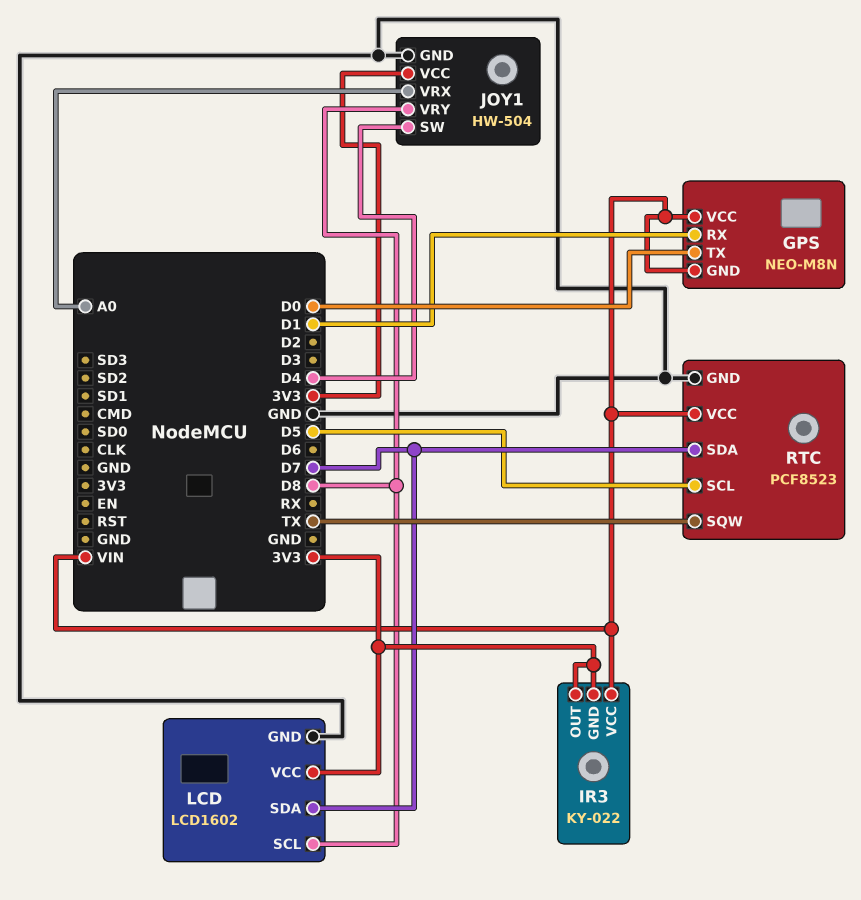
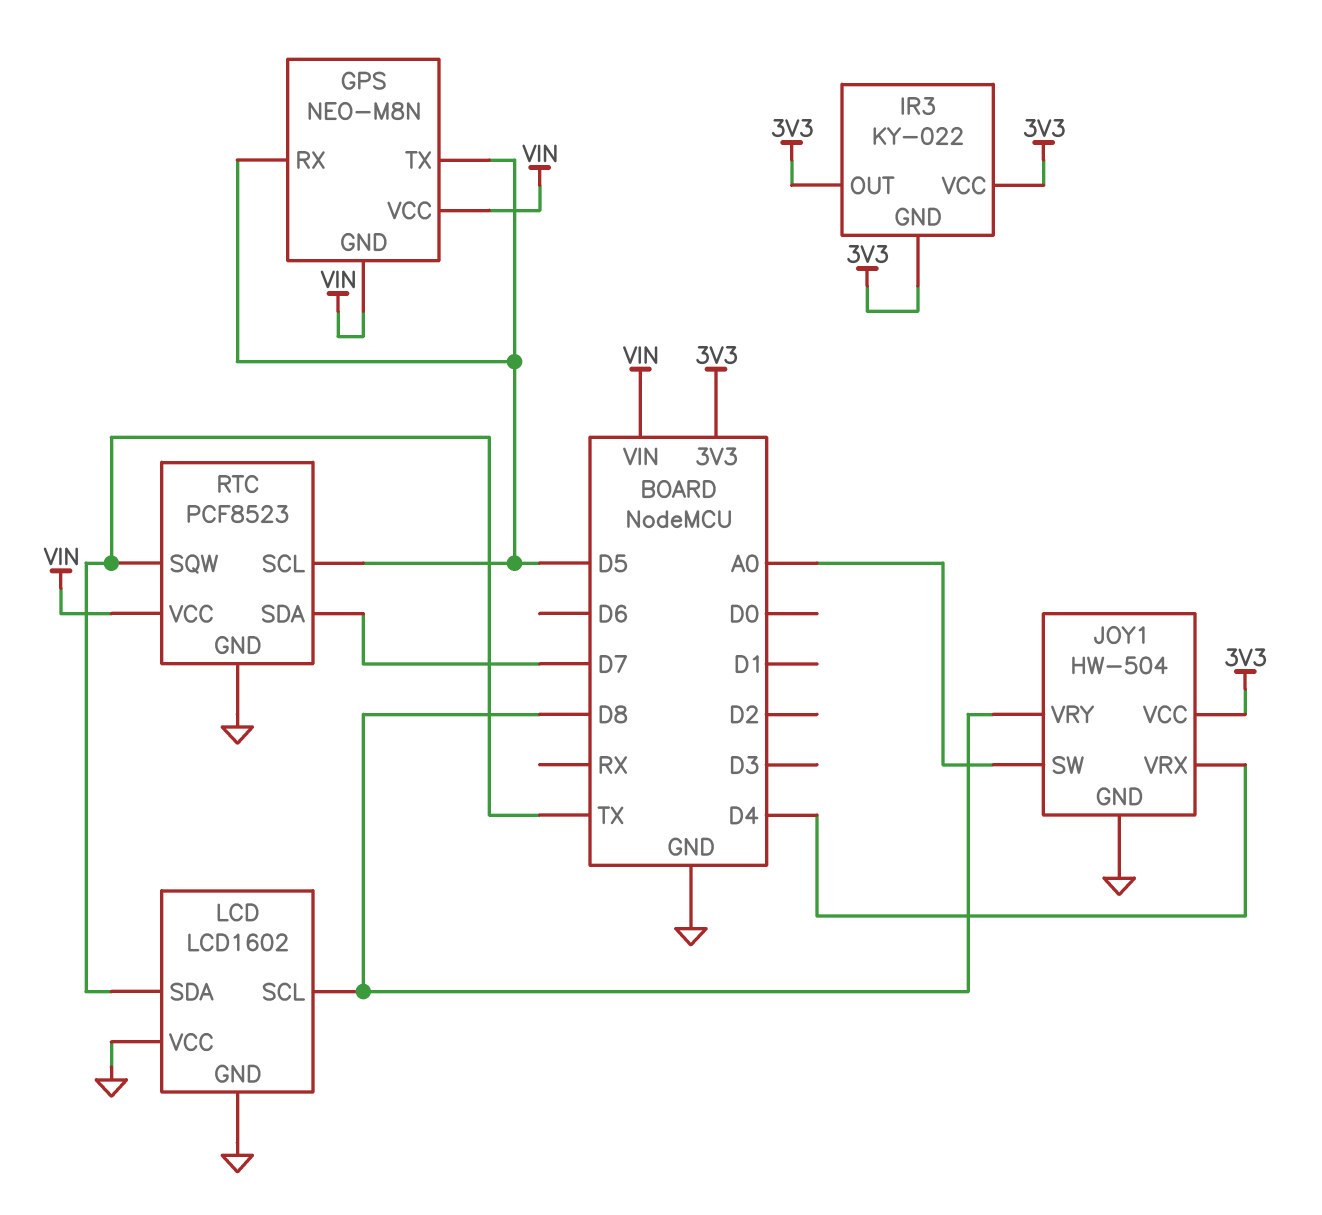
GPS pin RX: D1 -> D5
GPS pin TX: D0 -> D5
IR3 pin VCC: VIN -> 3V3
JOY1 pin SW: D4 -> A0
JOY1 pin VRX: A0 -> D4
LCD pin SDA: D7 -> TX
LCD pin VCC: 3V3 -> GND

